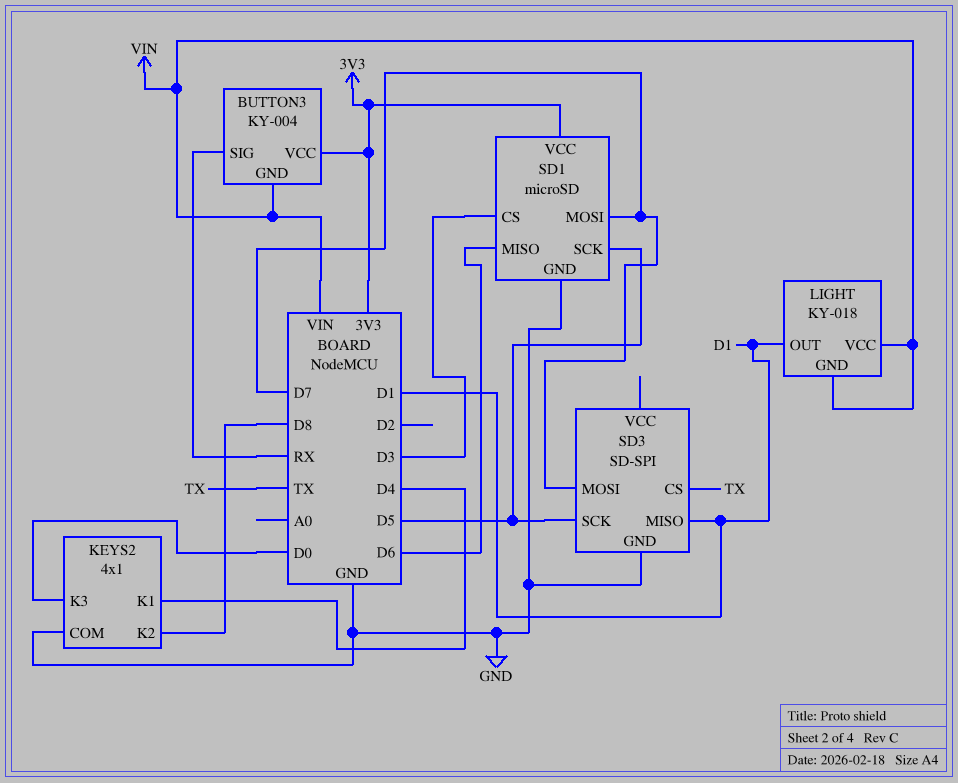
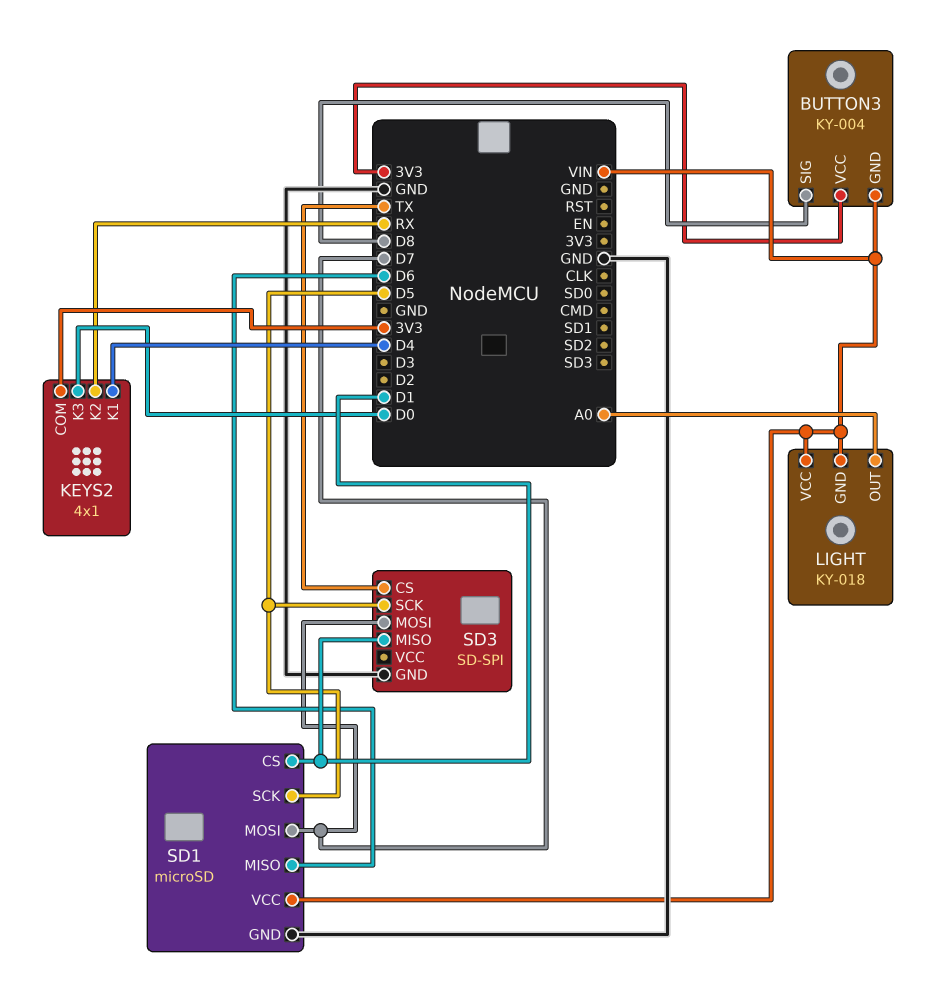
BUTTON3 pin SIG: RX -> D8
KEYS2 pin COM: GND -> 3V3
KEYS2 pin K2: D8 -> RX
LIGHT pin OUT: D1 -> A0
SD1 pin CS: D3 -> D1
SD1 pin VCC: 3V3 -> VIN

